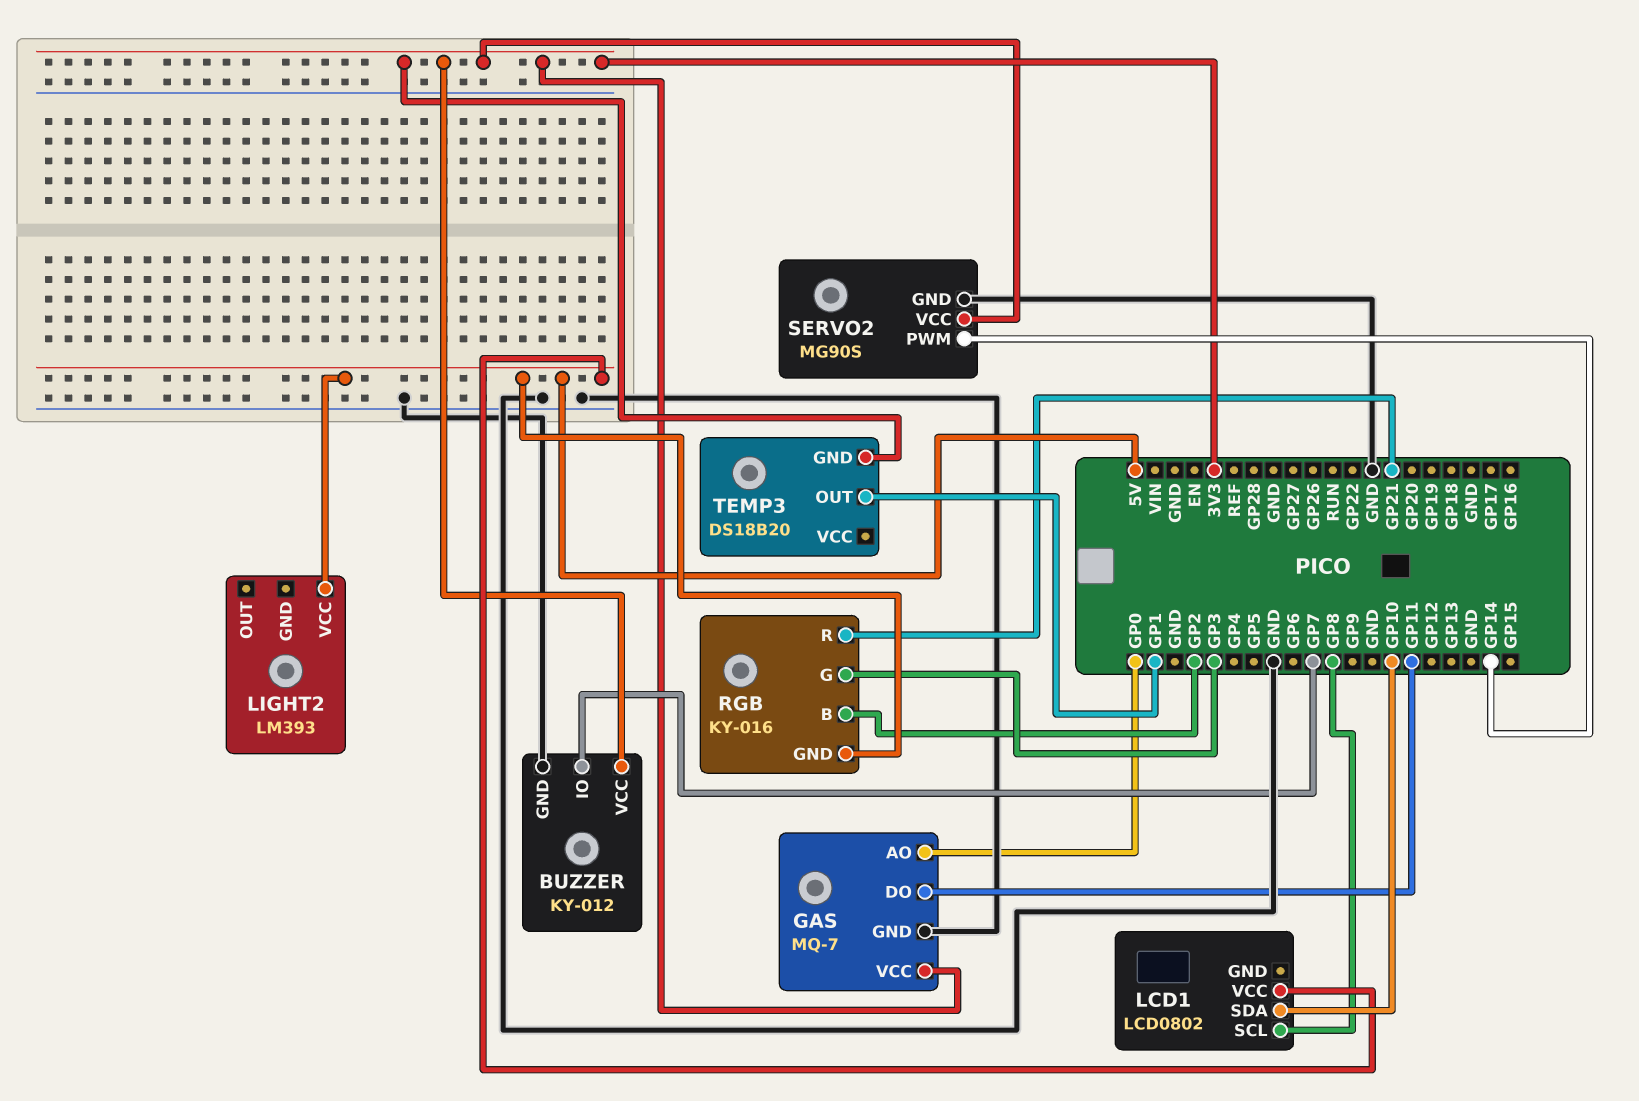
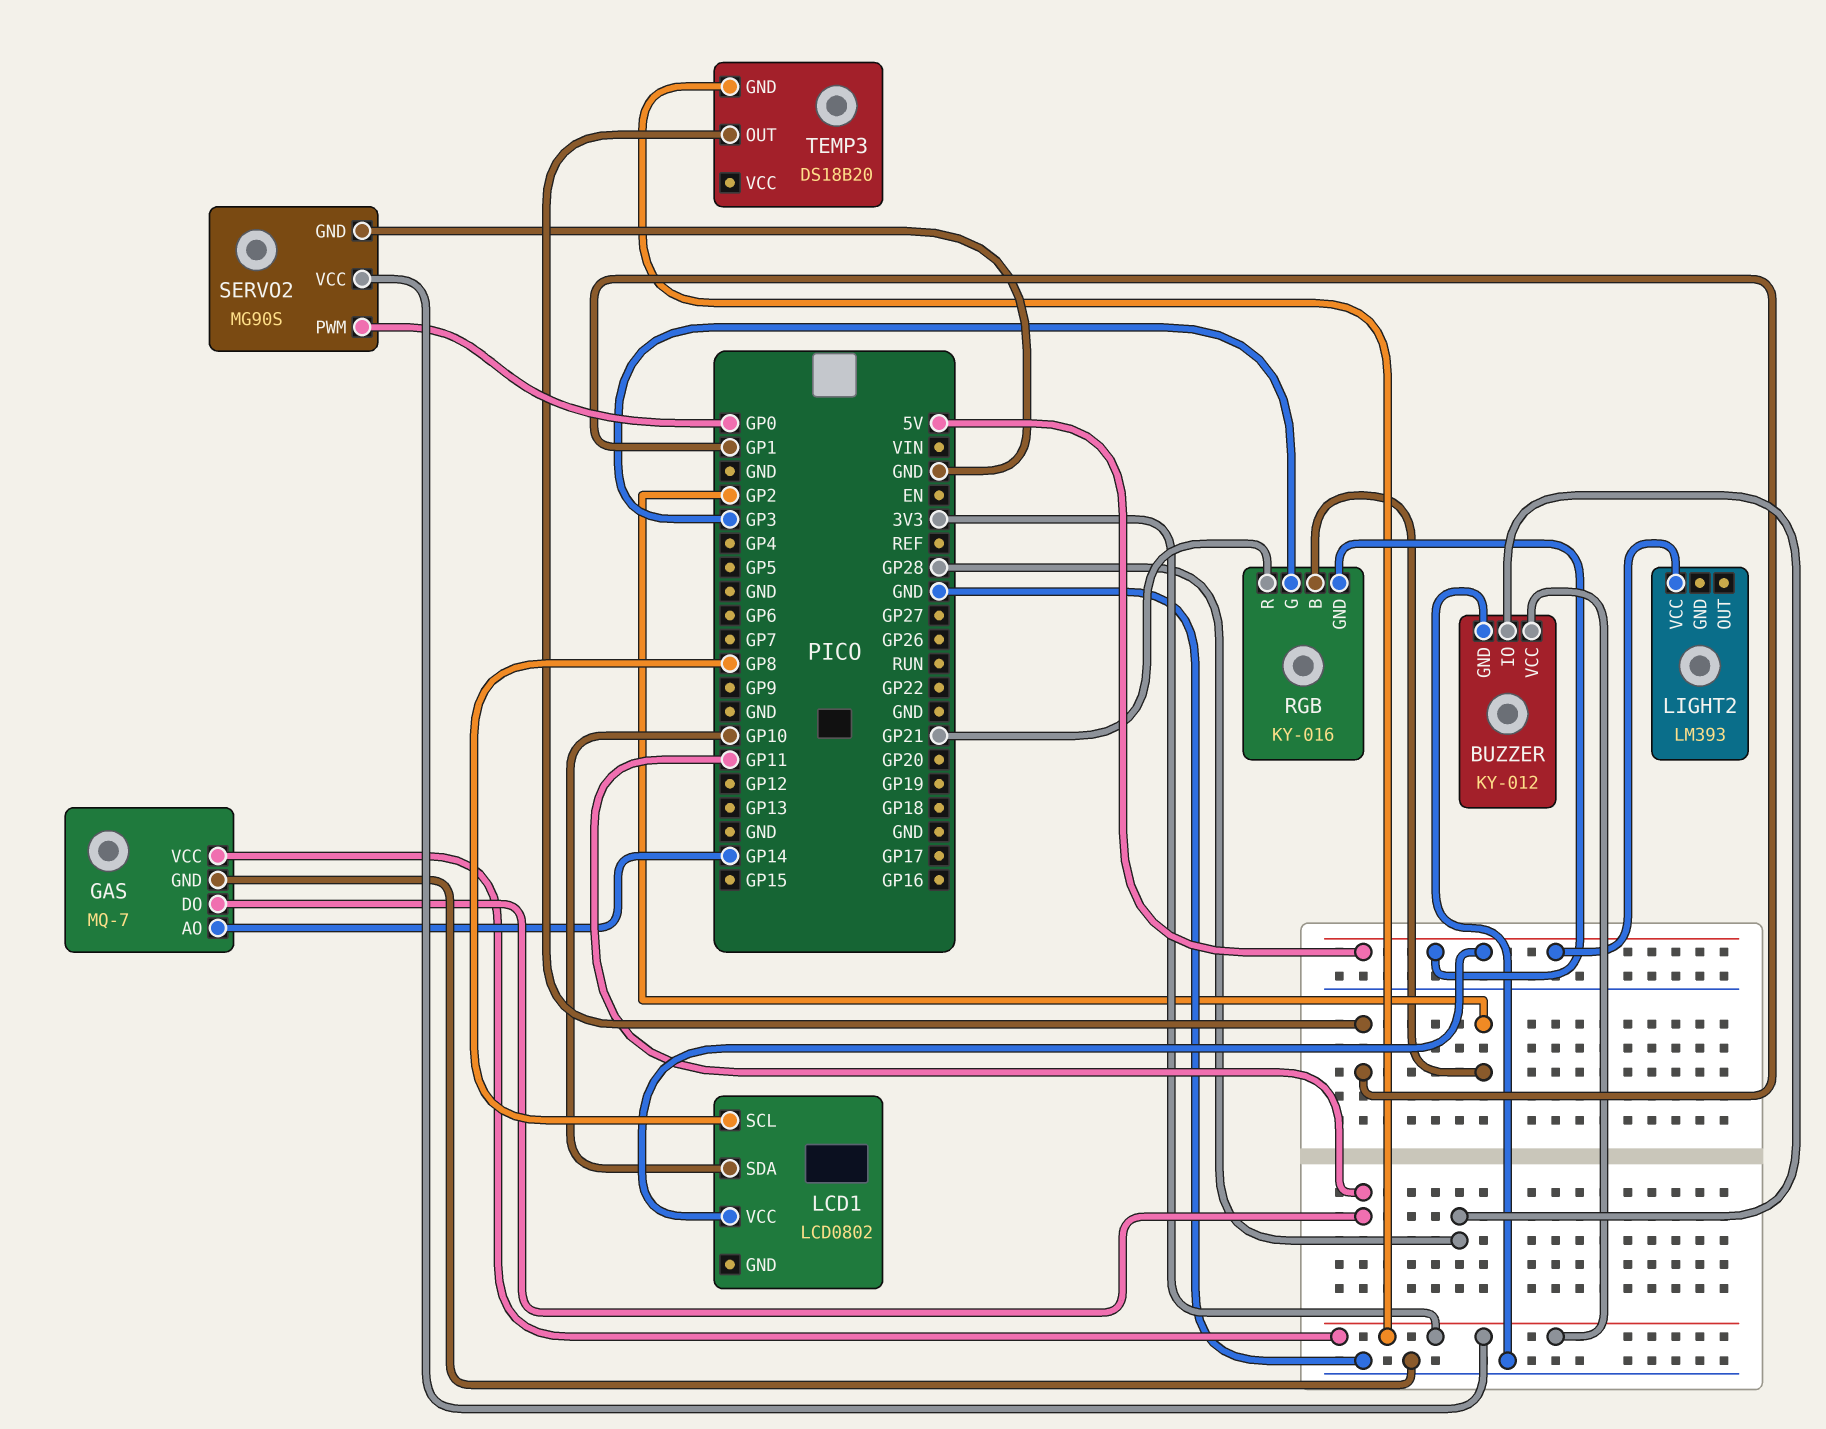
BUZZER pin IO: GP7 -> GP28
GAS pin AO: GP0 -> GP14
SERVO2 pin PWM: GP14 -> GP0

